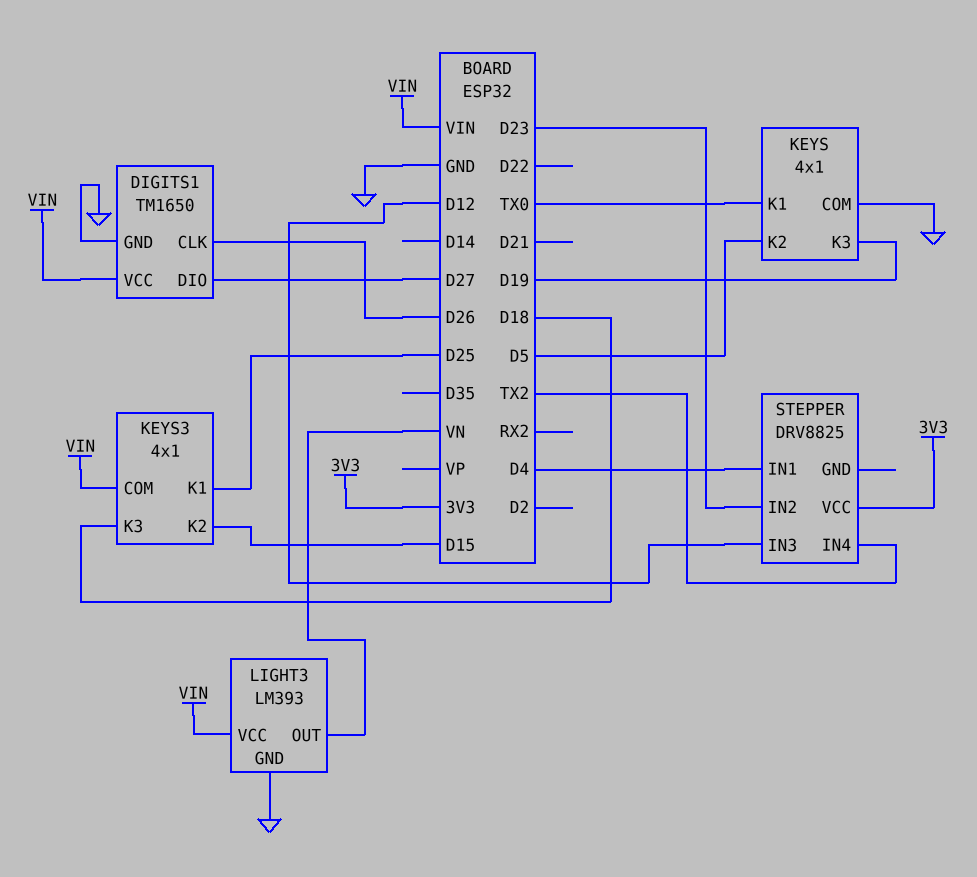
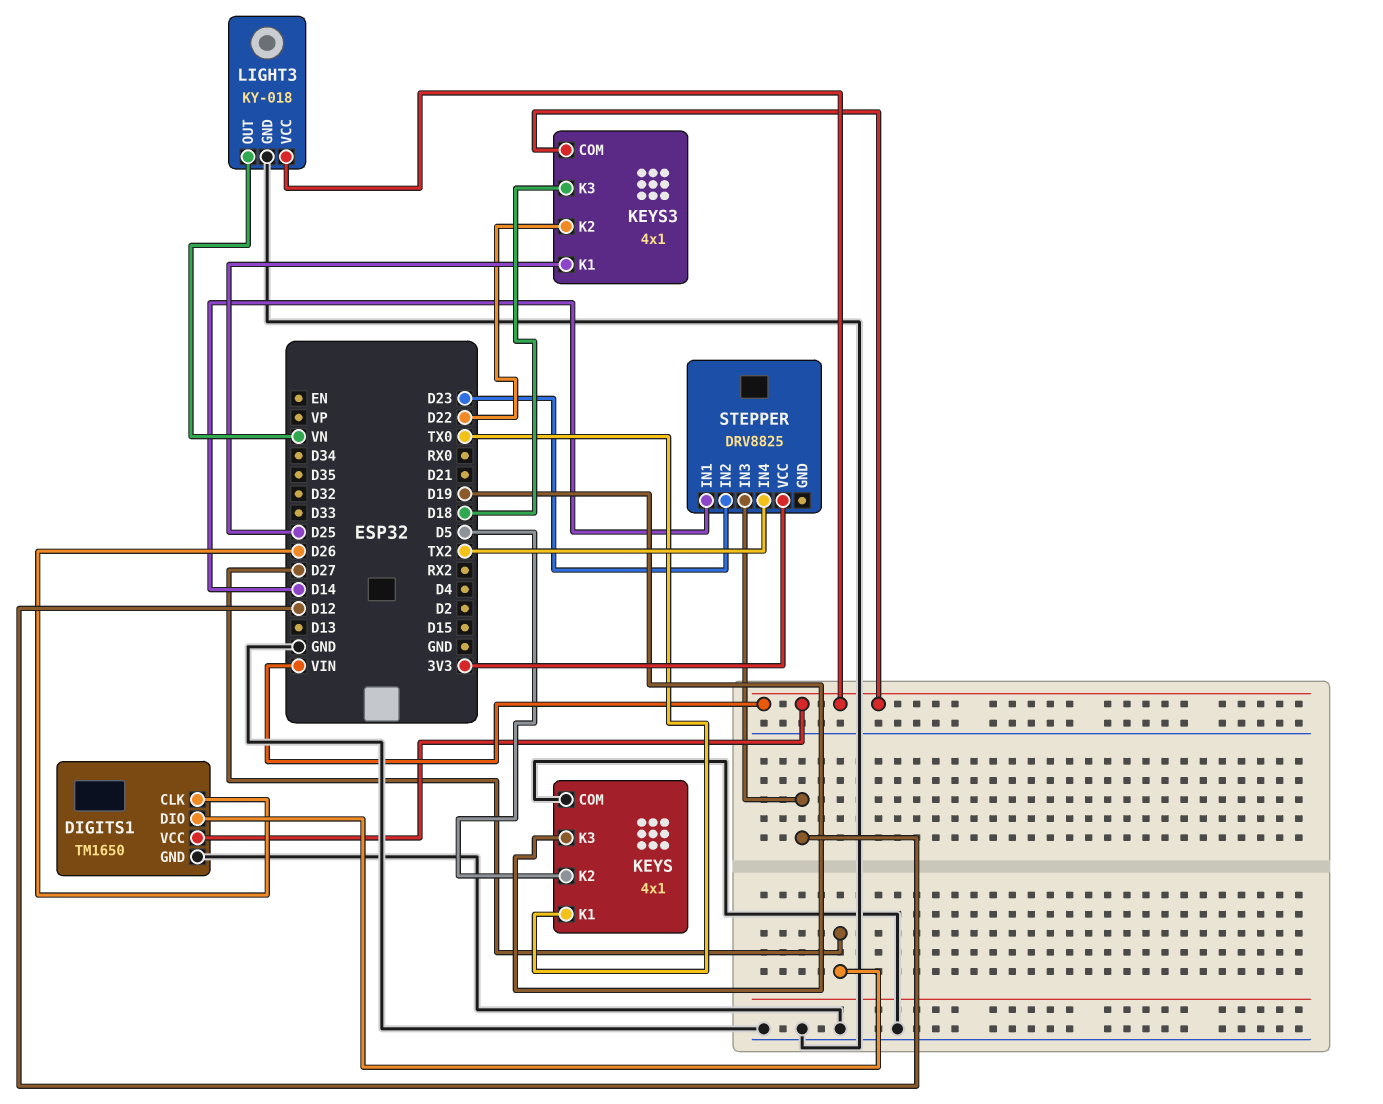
KEYS3 pin K2: D15 -> D22
LIGHT3: LM393 -> KY-018
STEPPER pin IN1: D4 -> D14

